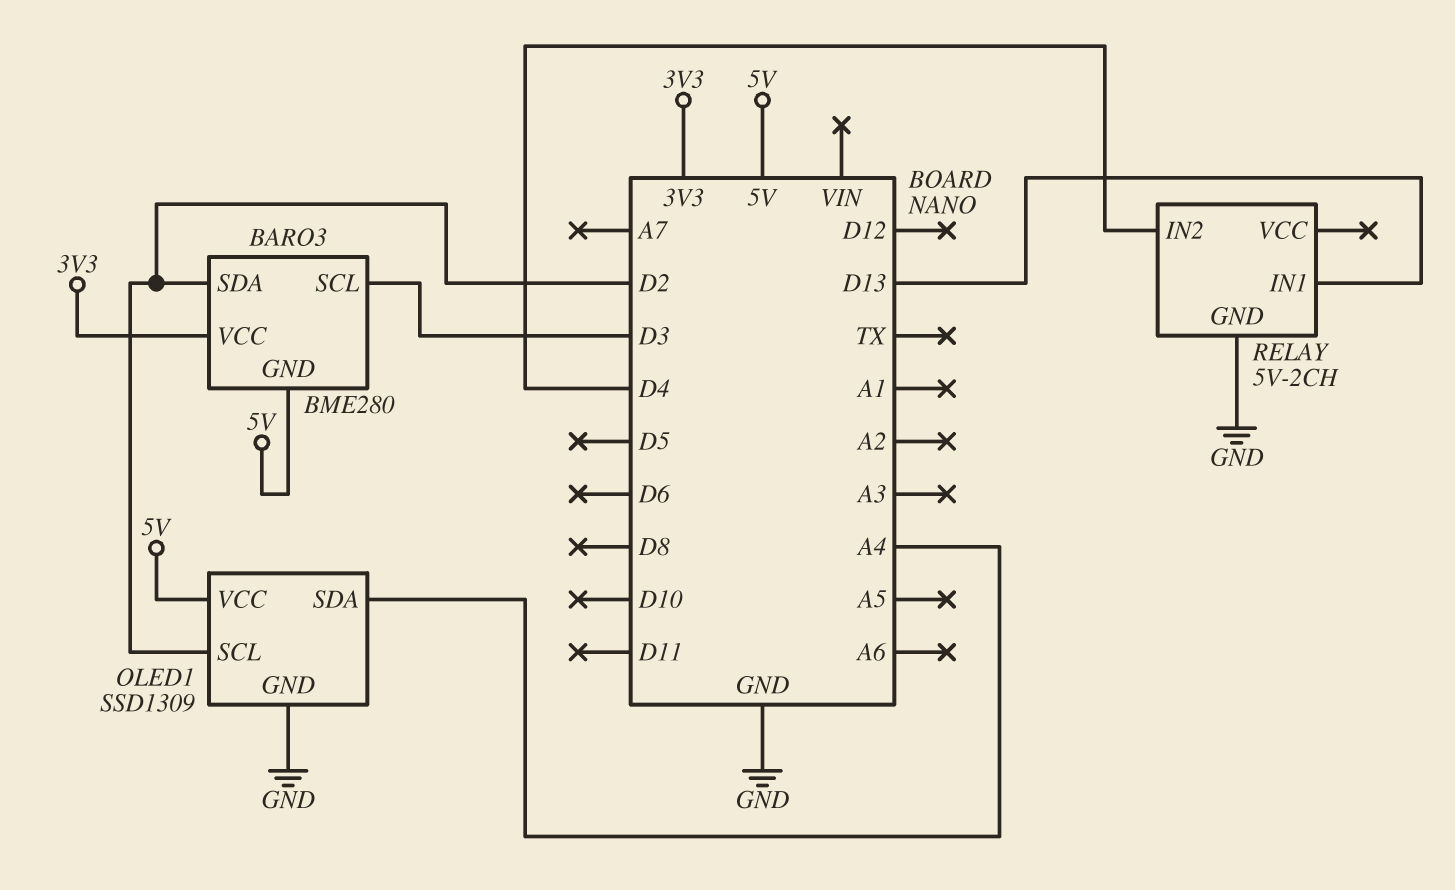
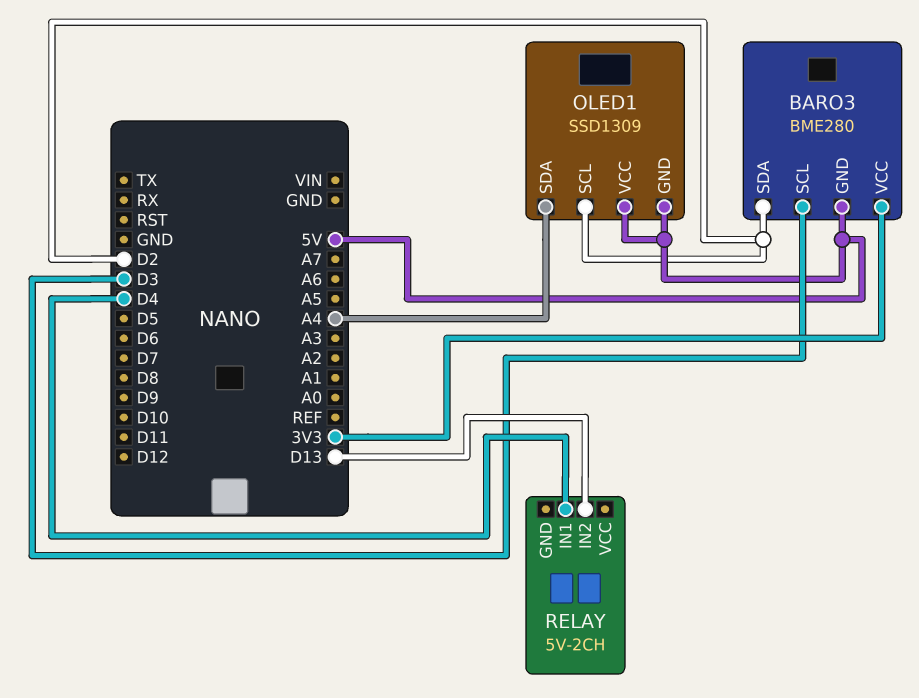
OLED1 pin GND: GND -> 5V
RELAY pin GND: GND -> none
RELAY pin IN1: D13 -> D4
RELAY pin IN2: D4 -> D13

